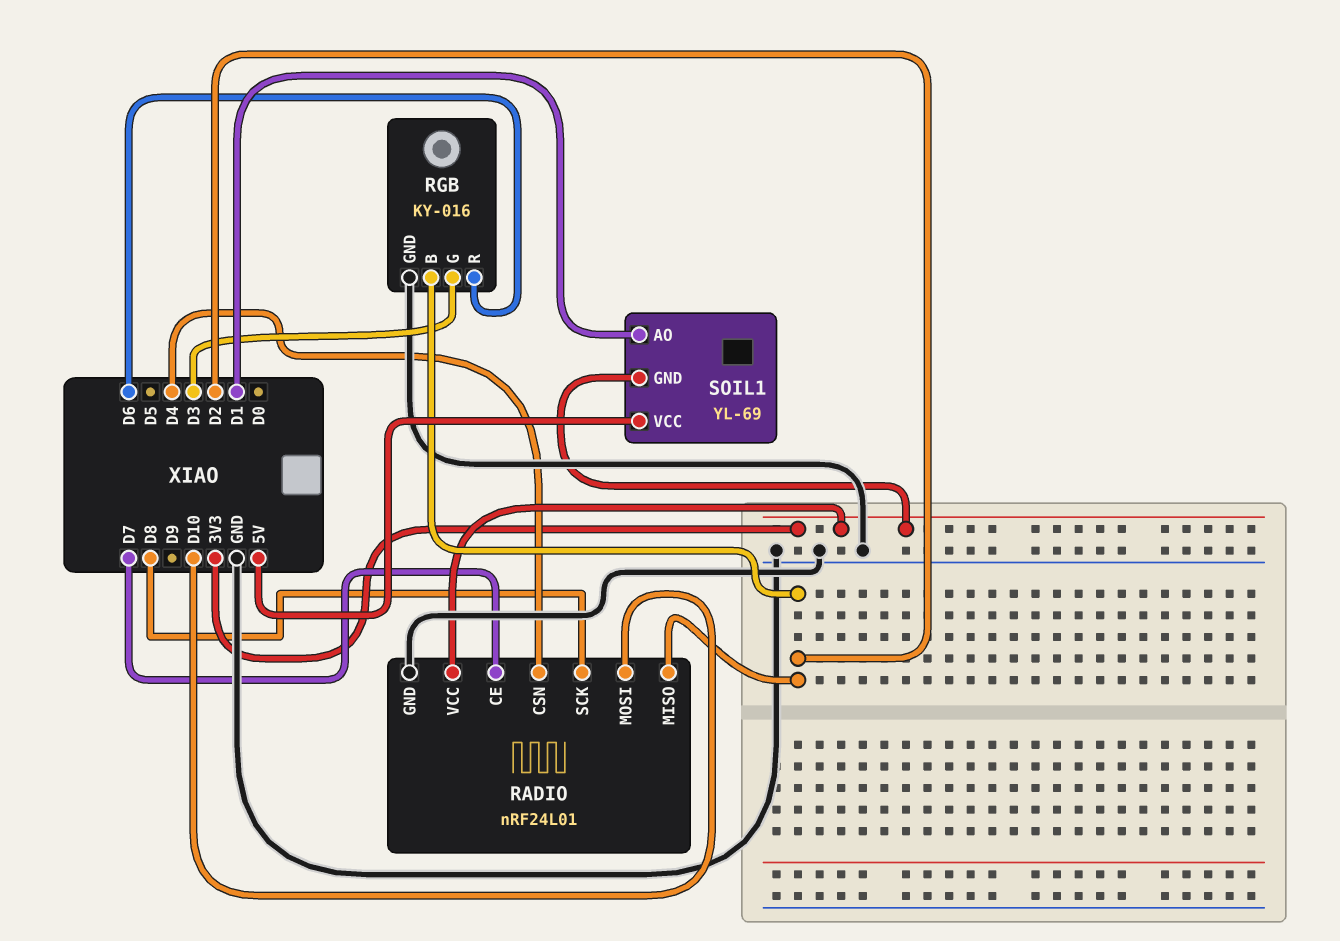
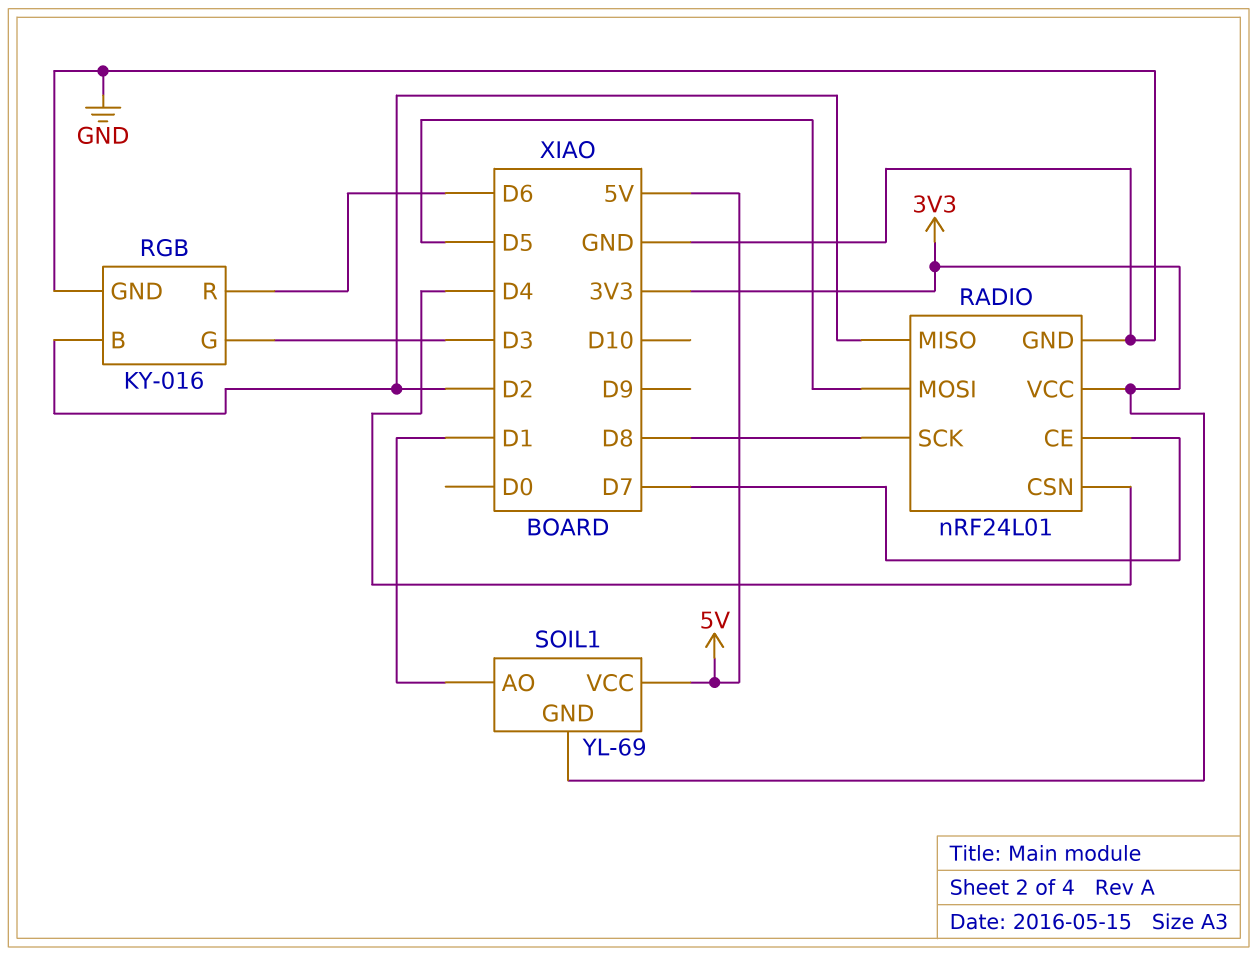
RADIO pin MOSI: D10 -> D5

